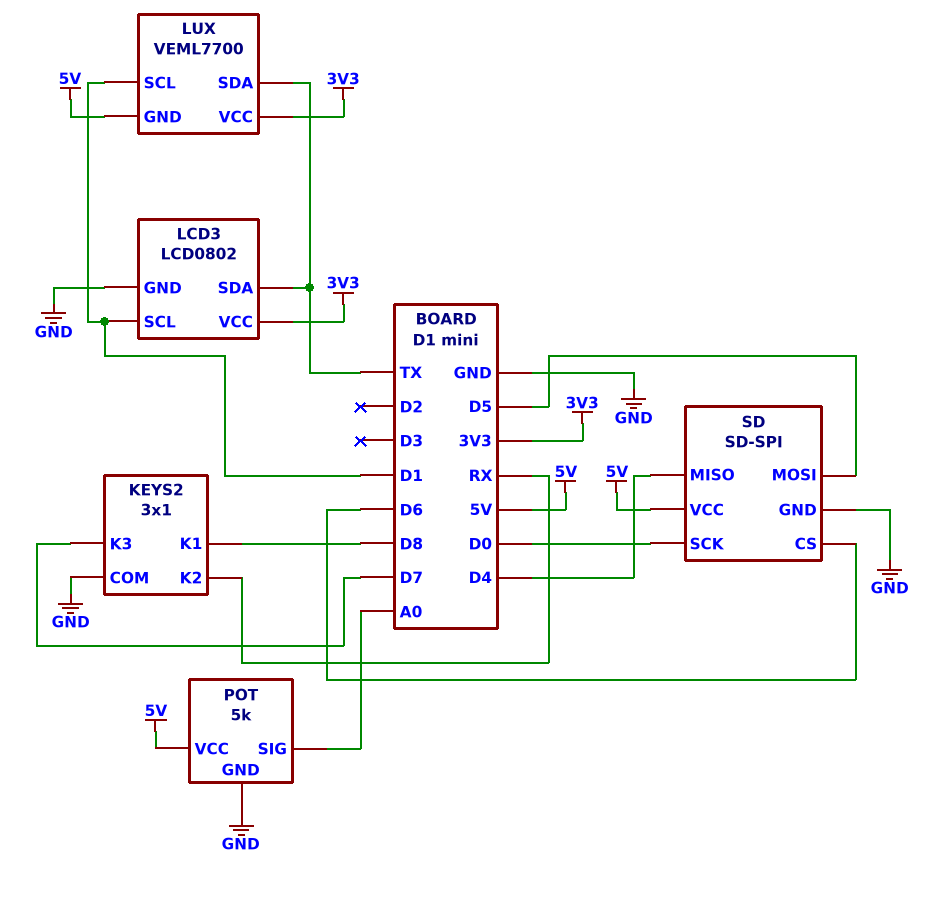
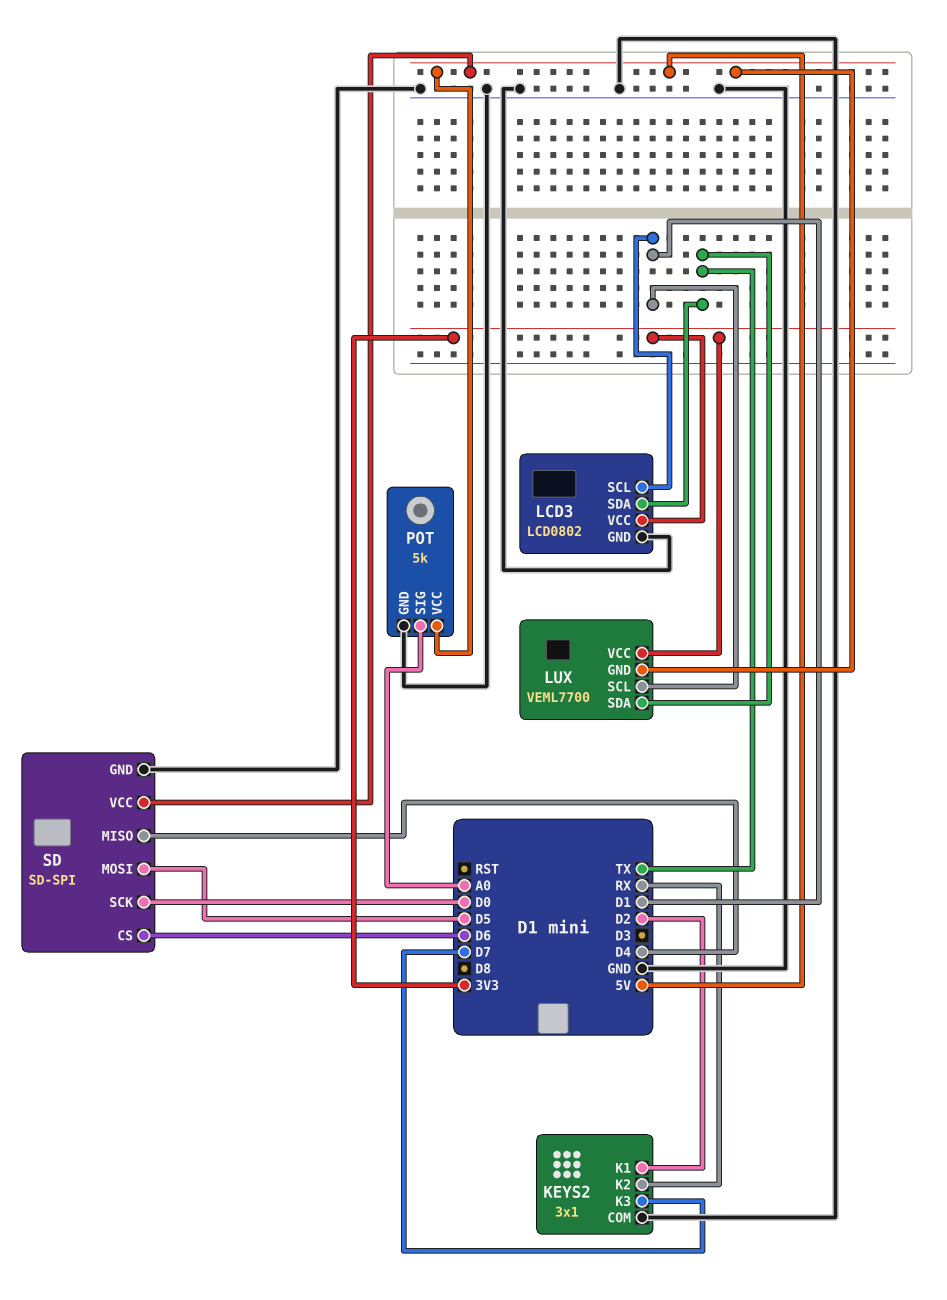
KEYS2 pin K1: D8 -> D2

